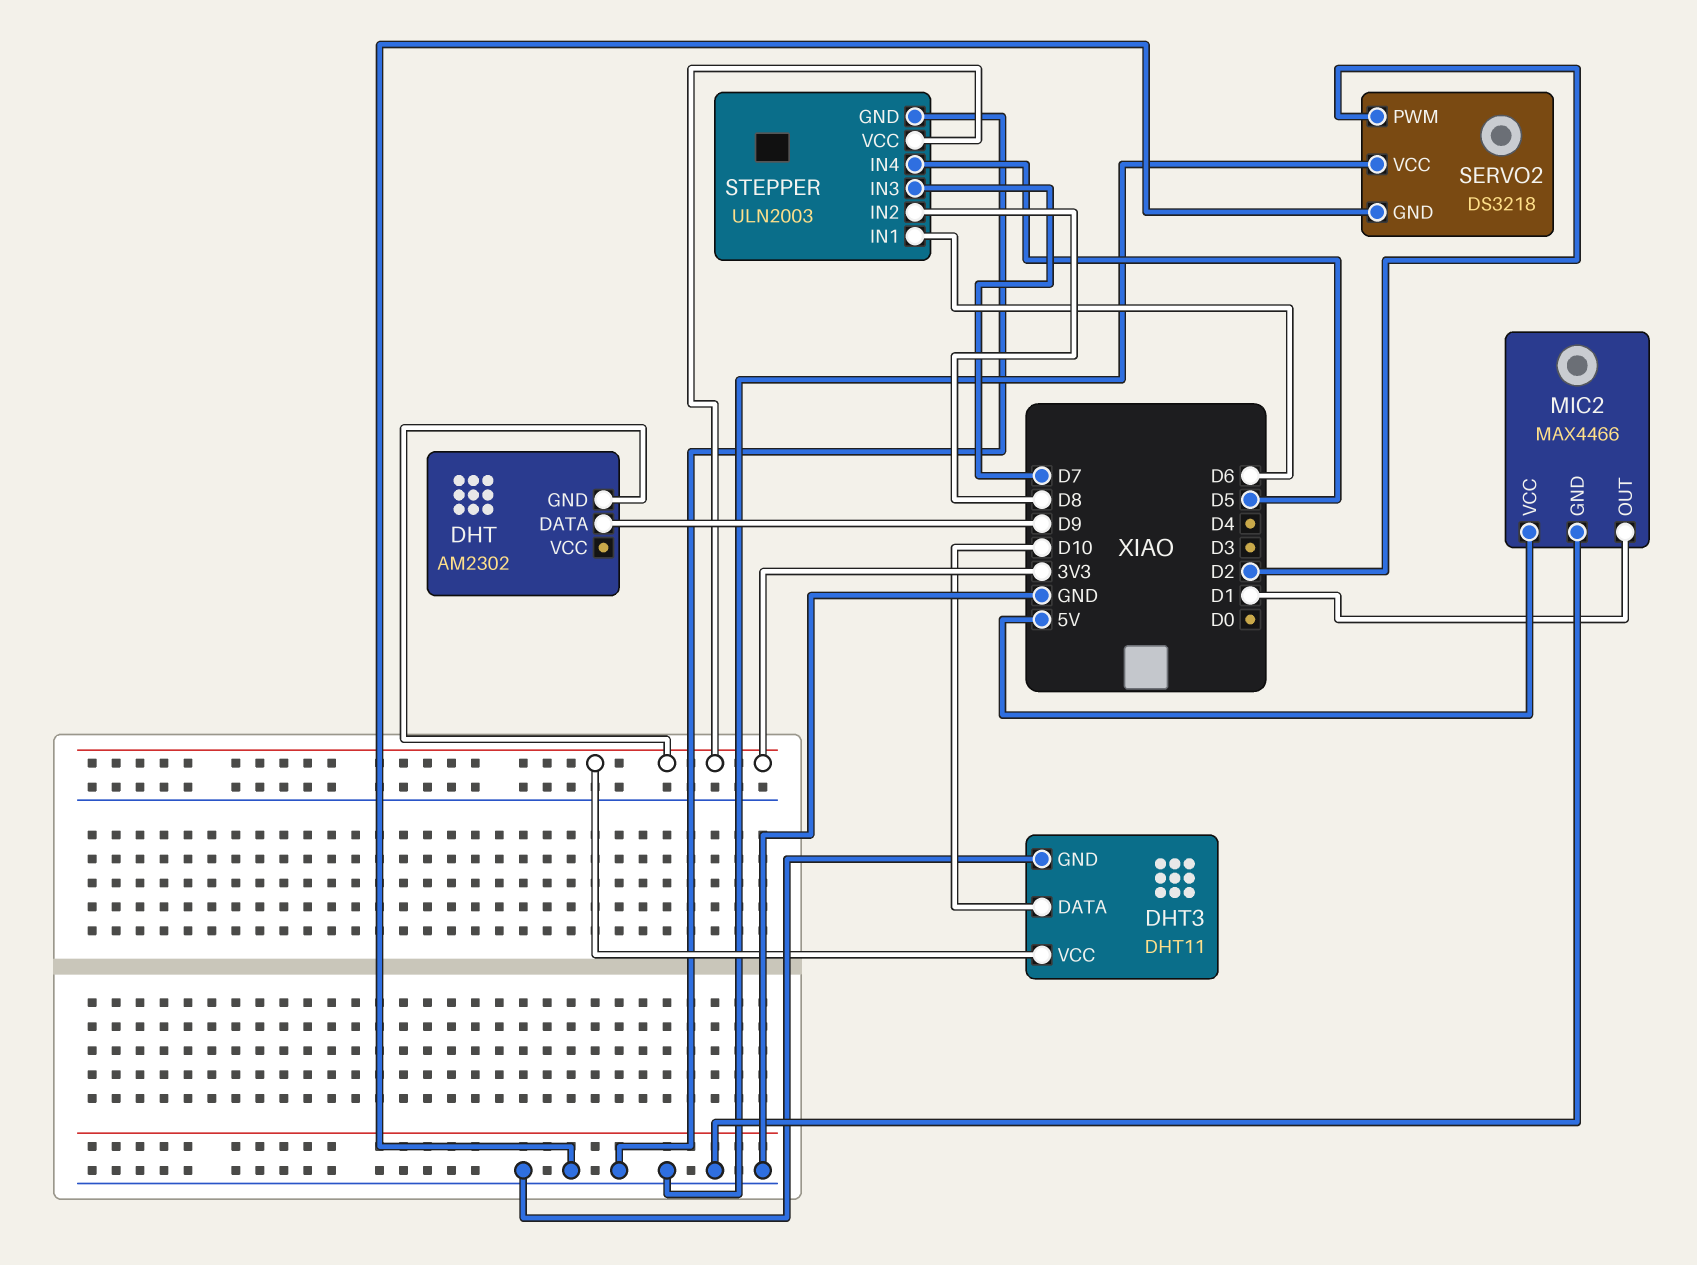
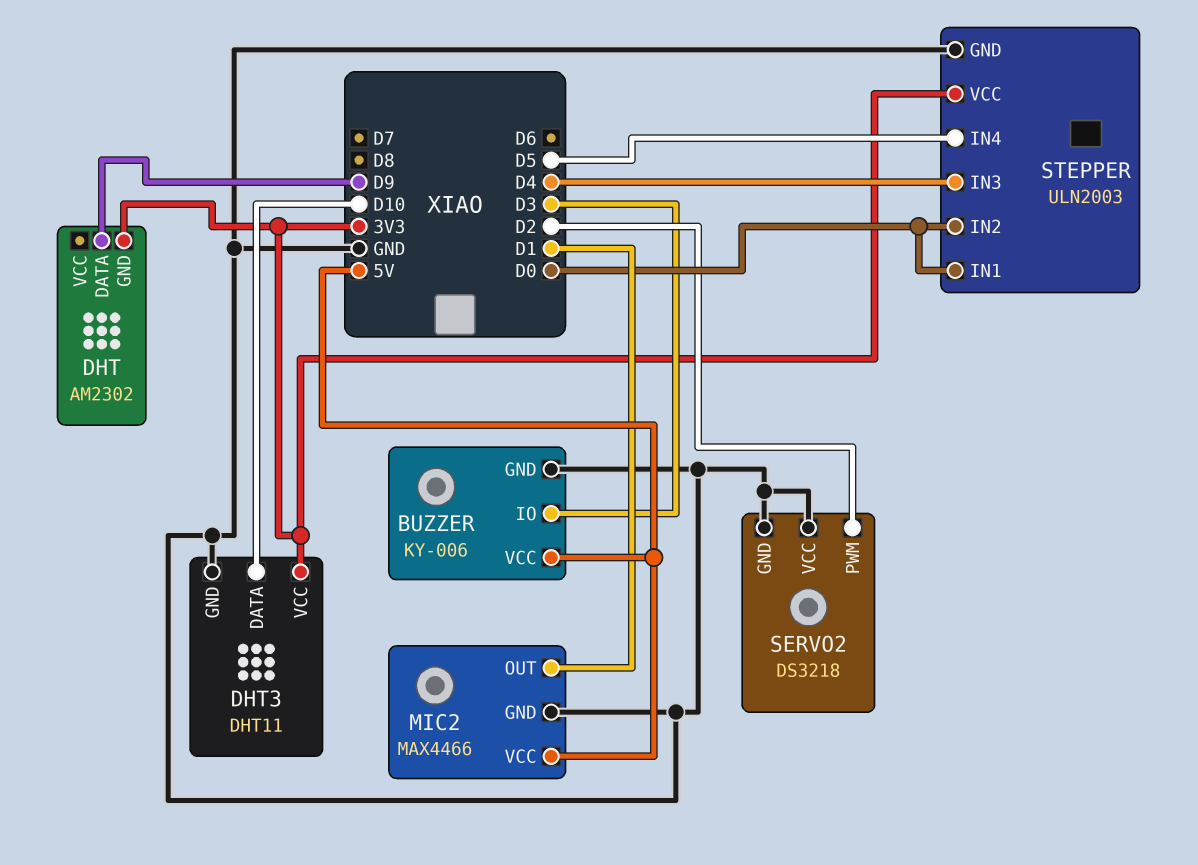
BUZZER: none -> KY-006
BUZZER pin GND: none -> GND
BUZZER pin IO: none -> D3
BUZZER pin VCC: none -> 5V
STEPPER pin IN1: D6 -> D0
STEPPER pin IN2: D8 -> D0
STEPPER pin IN3: D7 -> D4

